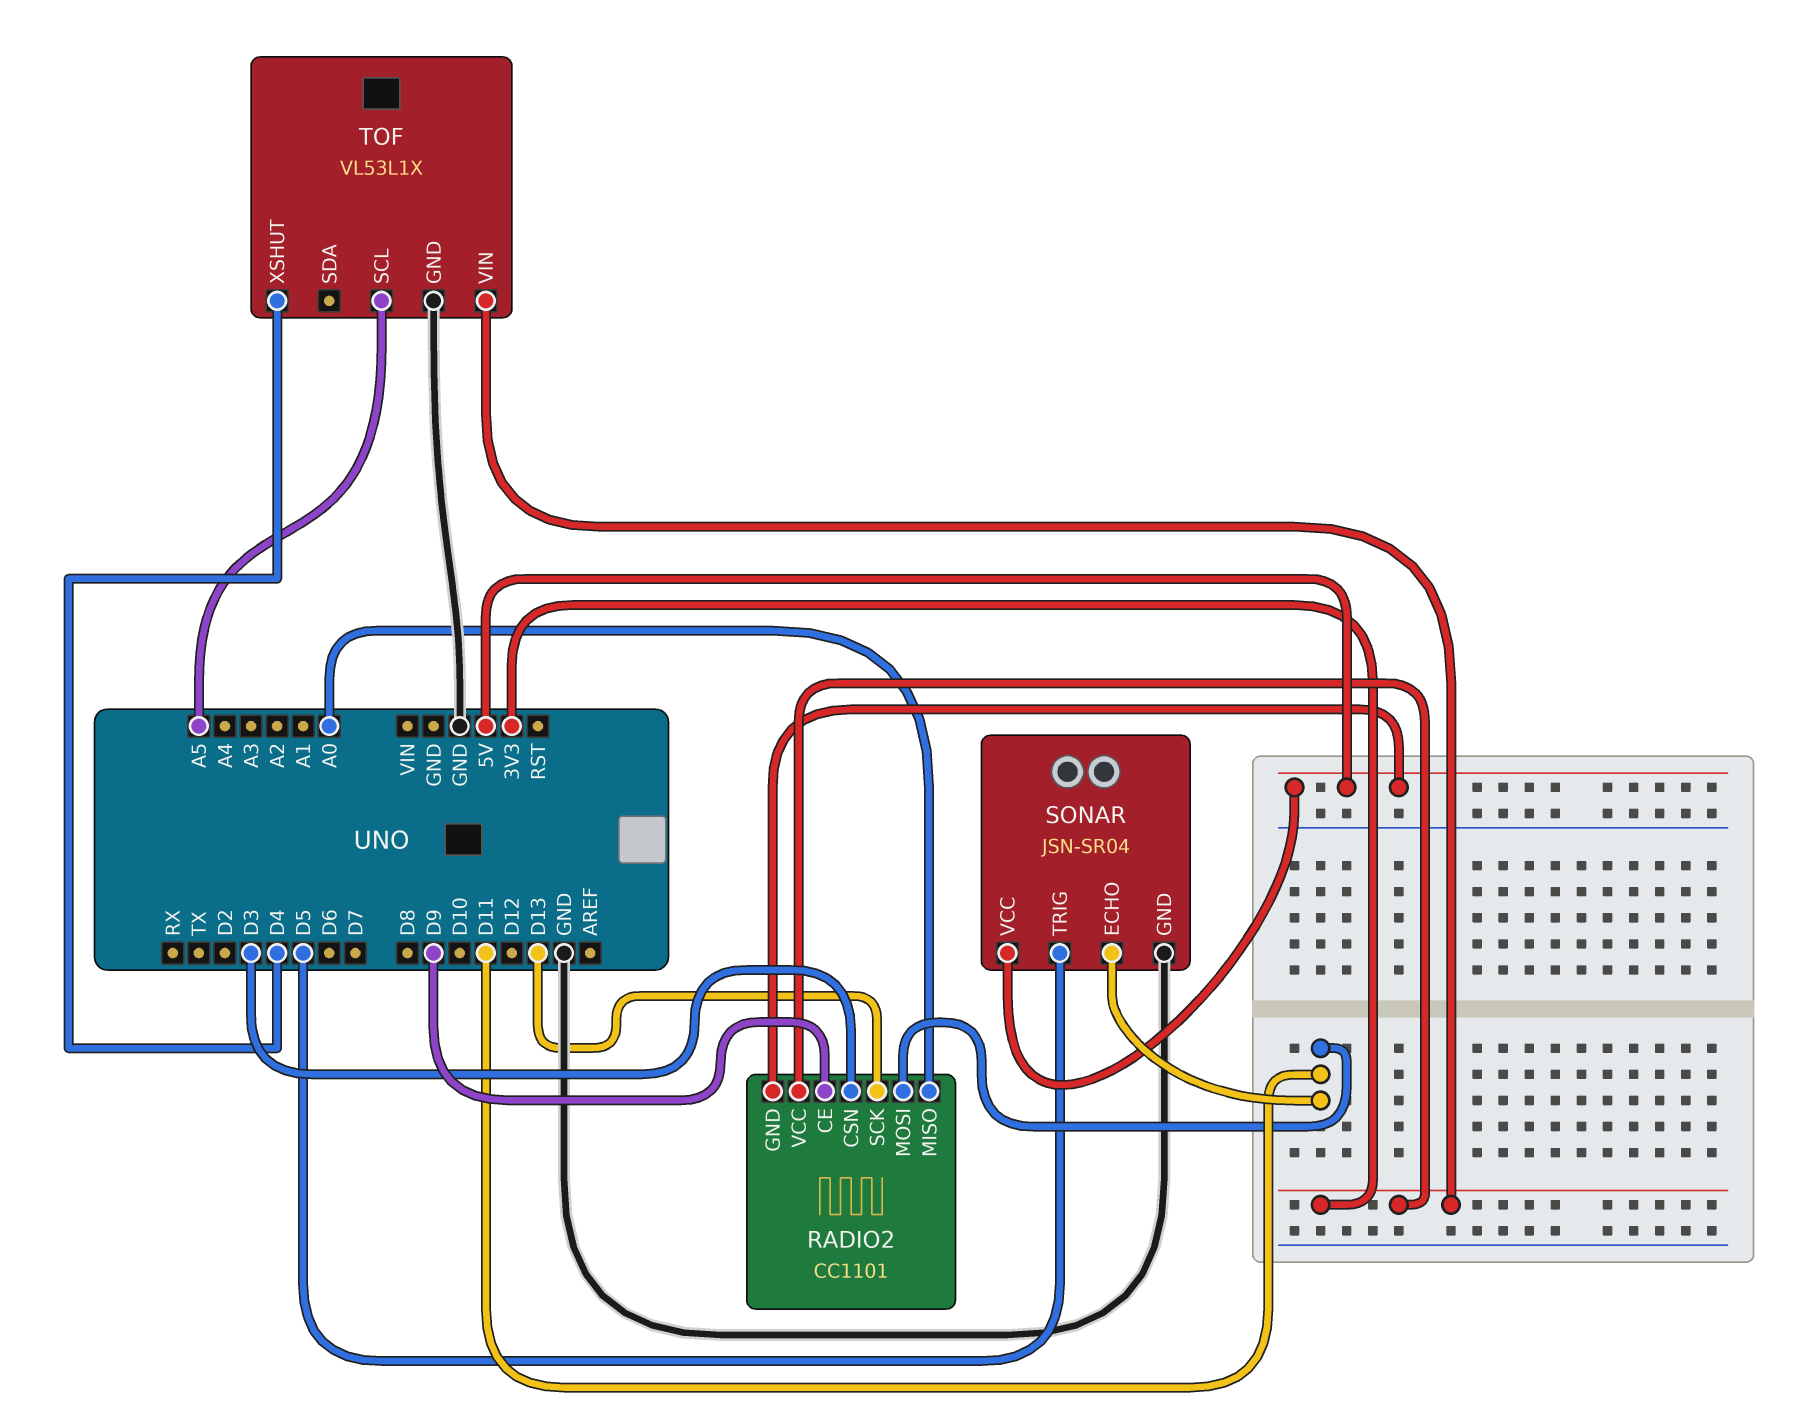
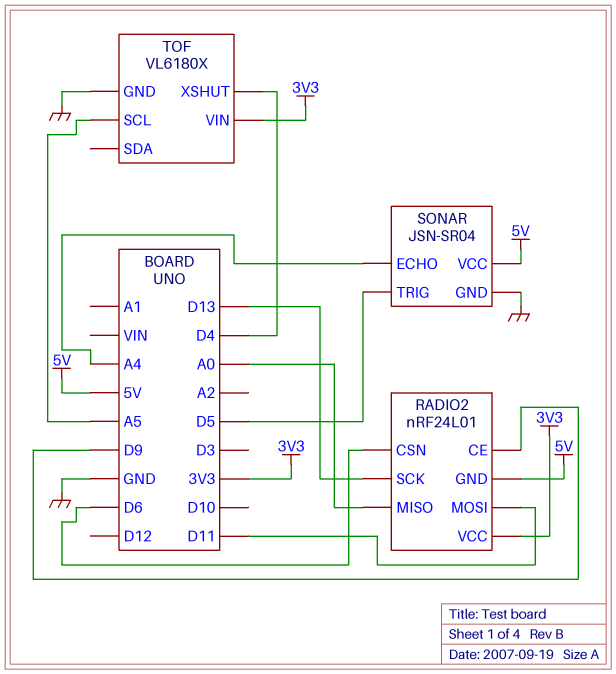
RADIO2: CC1101 -> nRF24L01
RADIO2 pin CSN: D3 -> D6
SONAR pin ECHO: D11 -> A4
TOF: VL53L1X -> VL6180X

